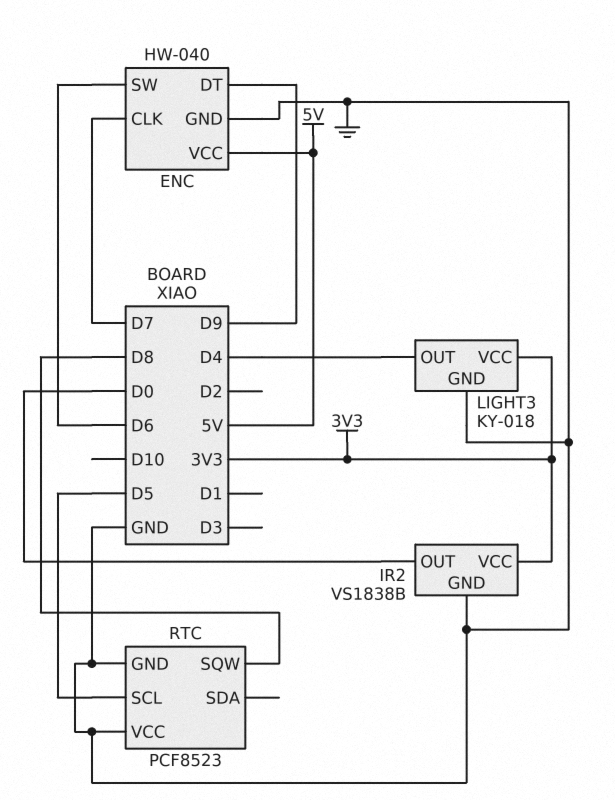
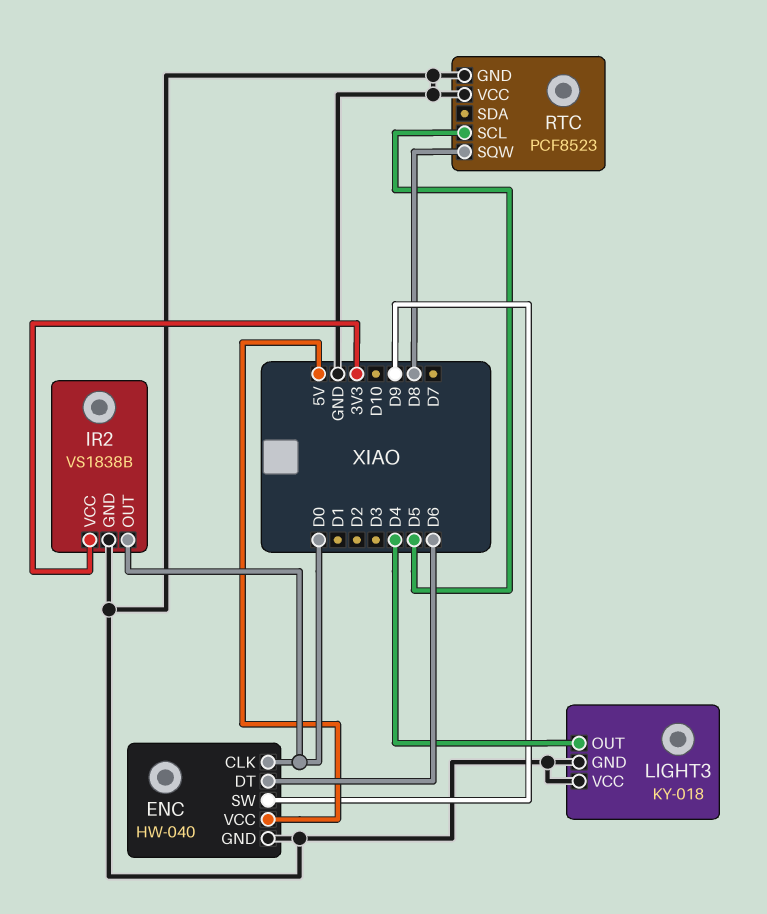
ENC pin CLK: D7 -> D0
ENC pin DT: D9 -> D6
ENC pin SW: D6 -> D9
LIGHT3 pin VCC: 3V3 -> GND

